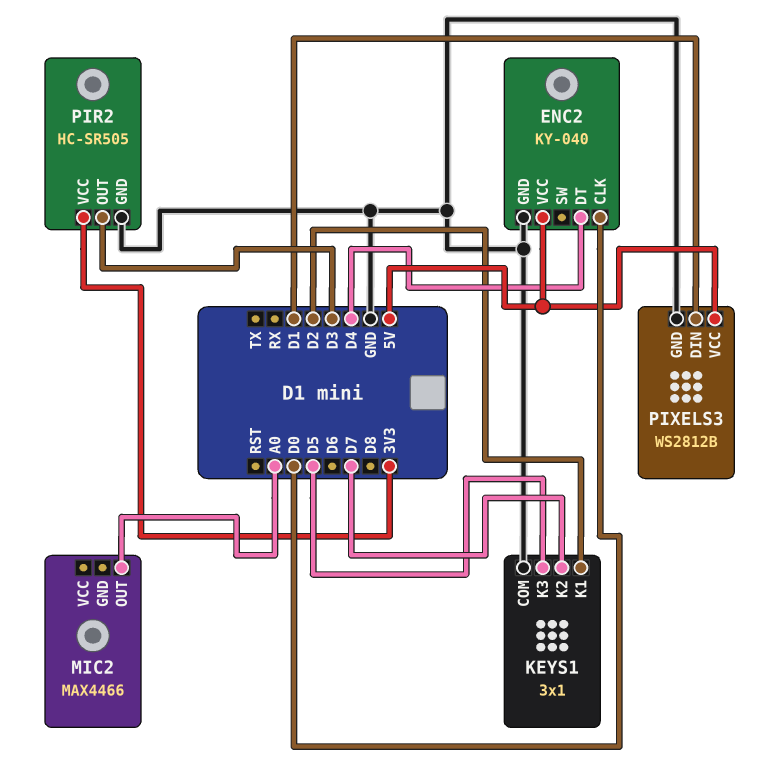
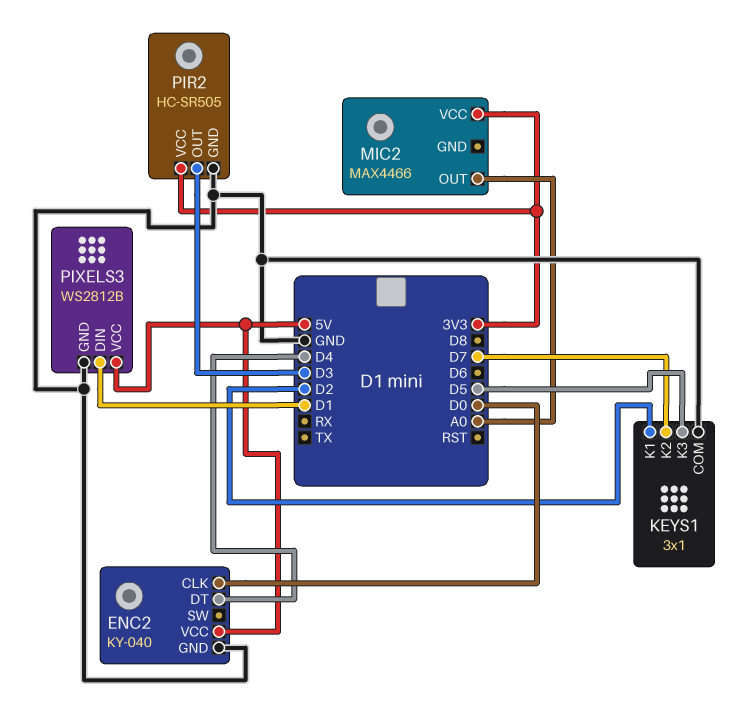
MIC2 pin VCC: none -> 3V3

